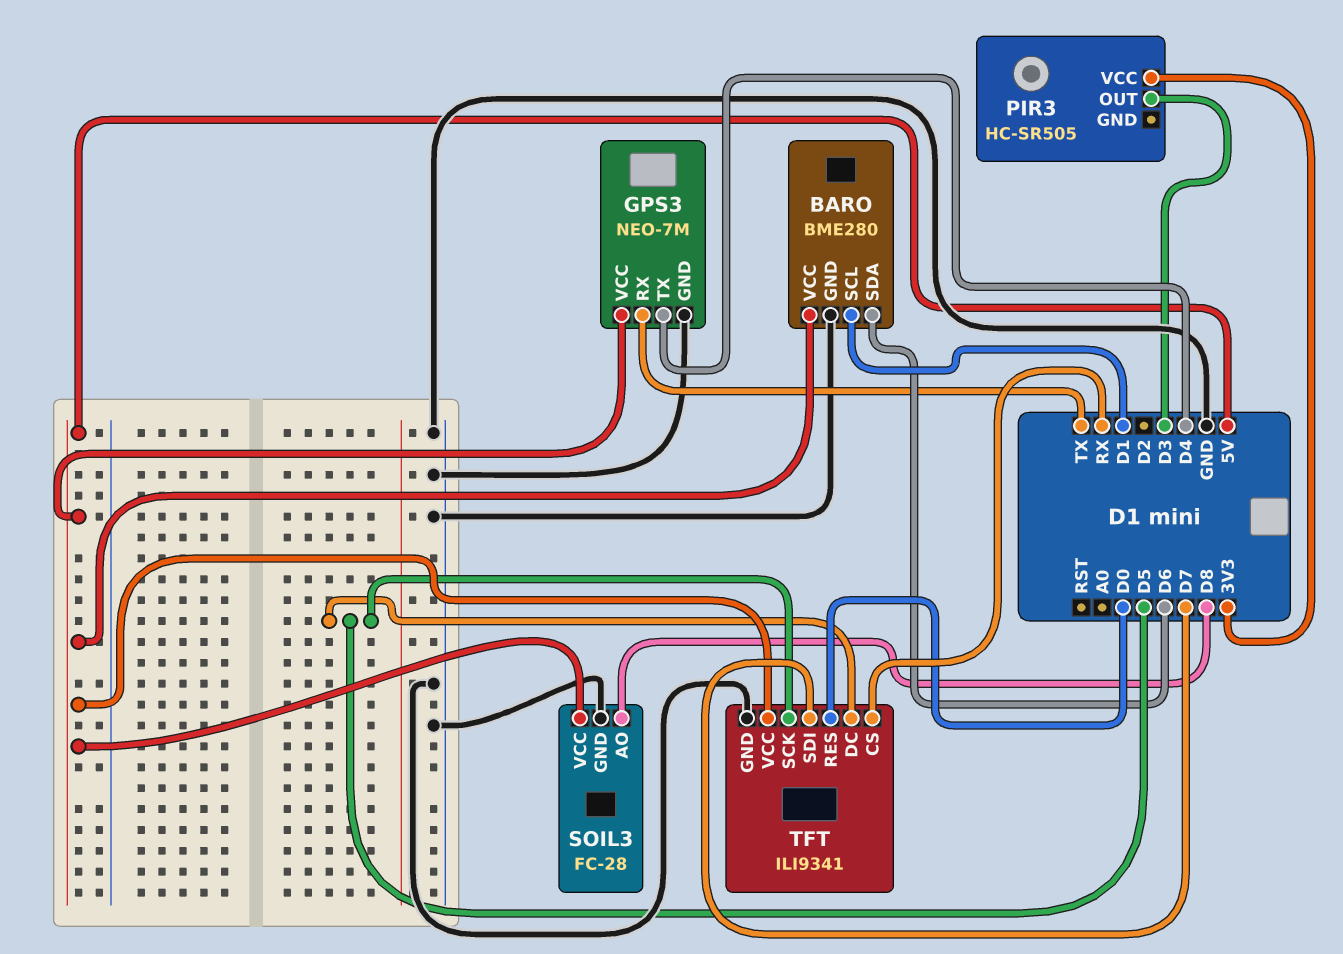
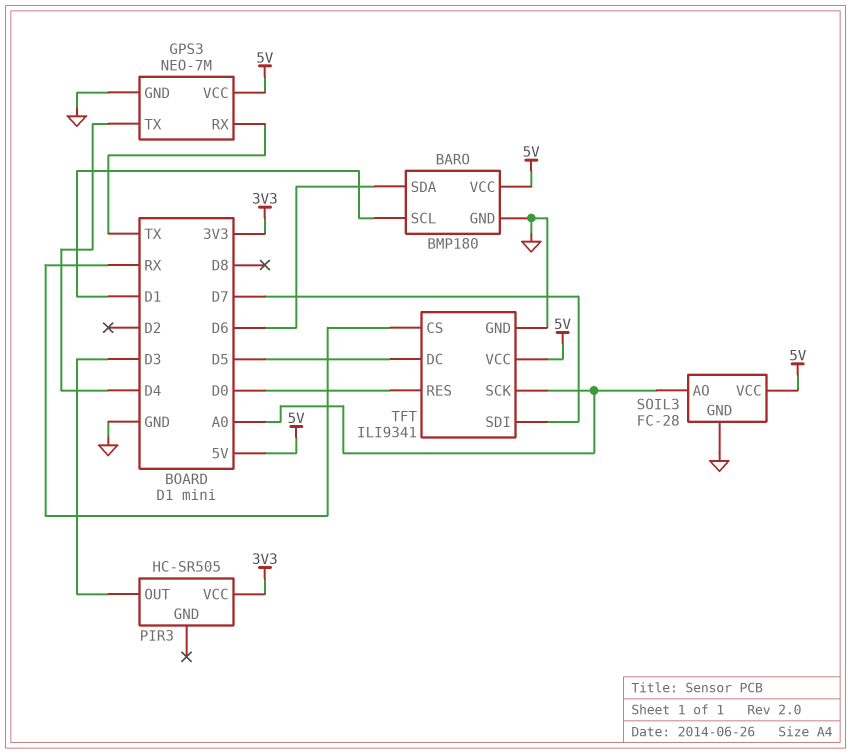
BARO: BME280 -> BMP180
SOIL3 pin AO: D8 -> A0
TFT pin SCK: D5 -> A0

